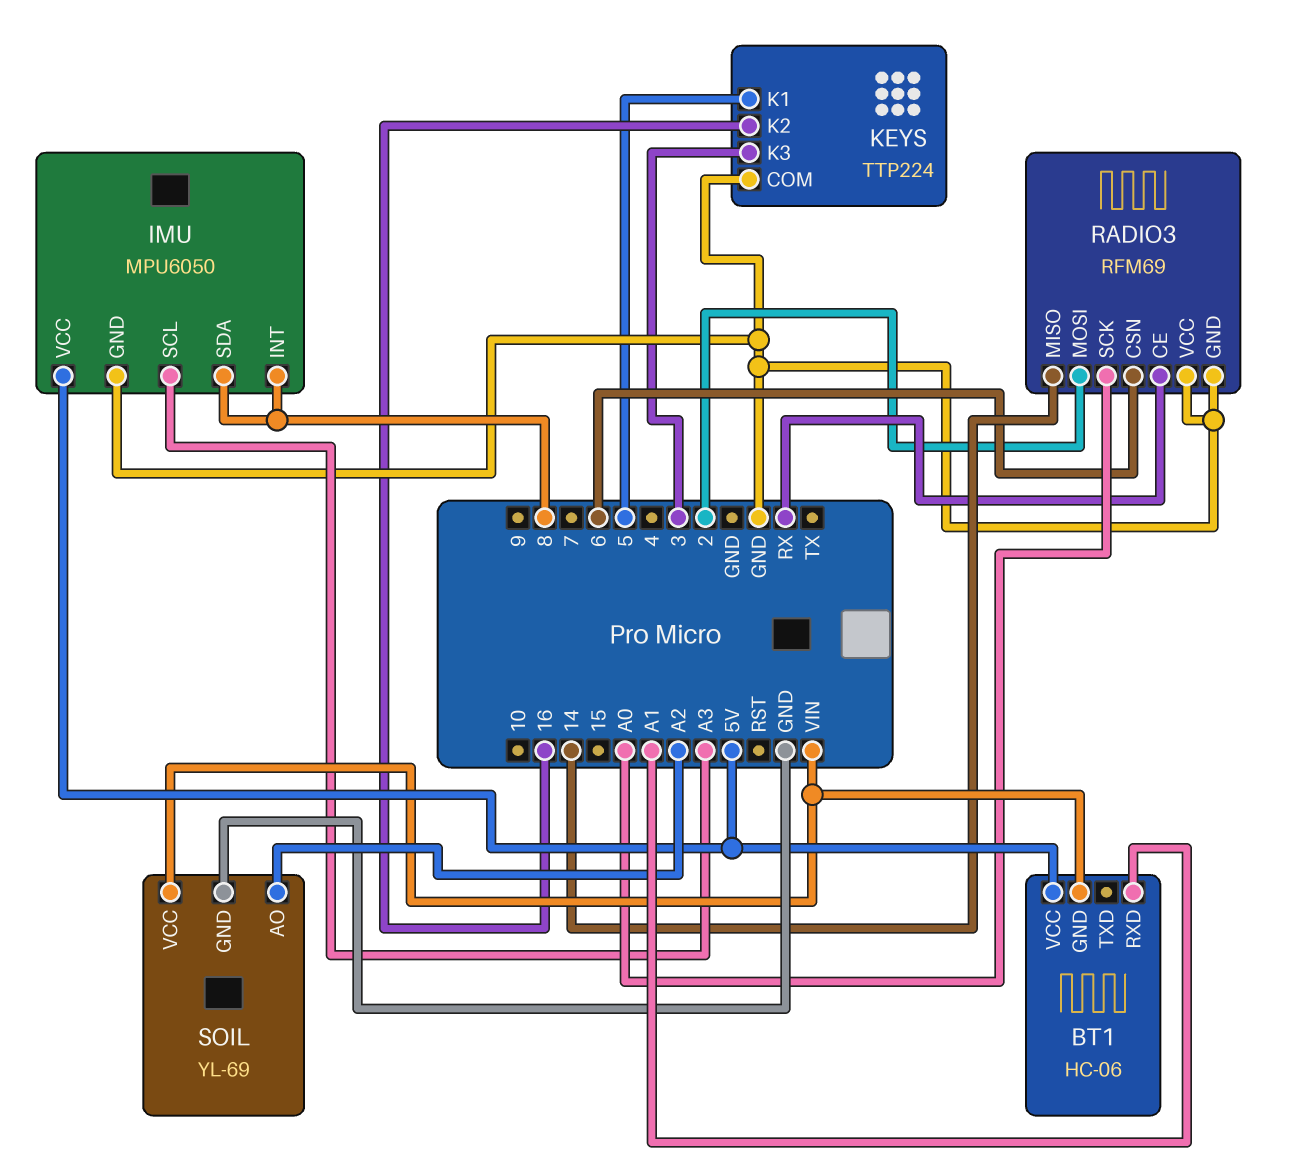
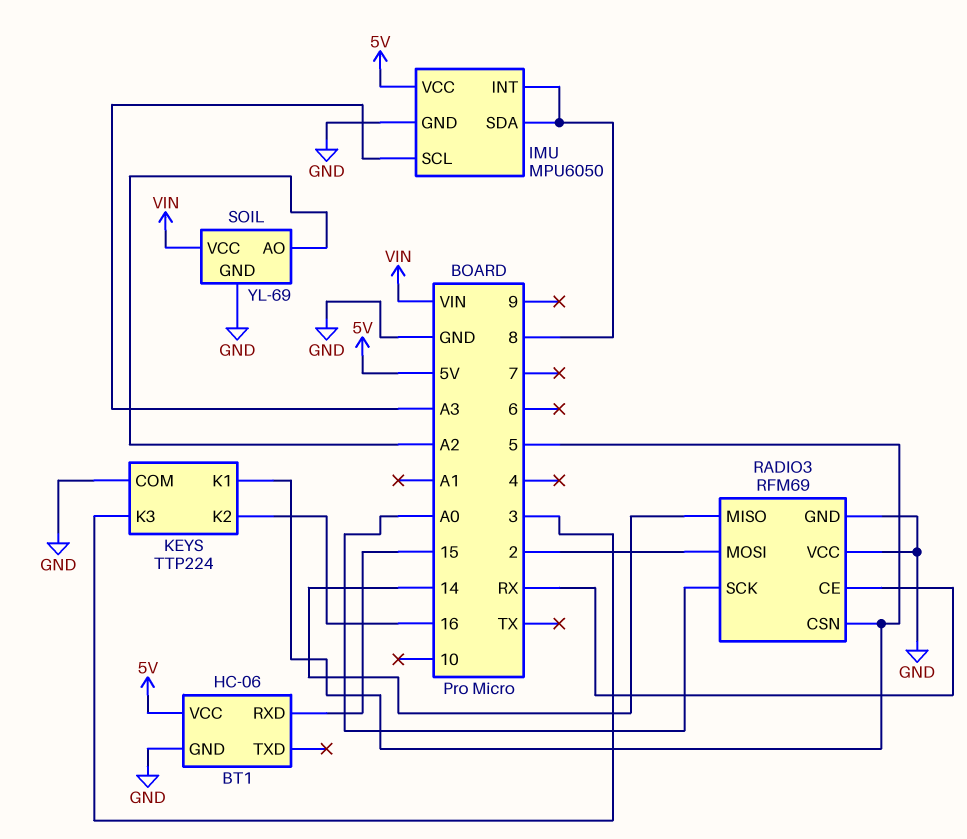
BT1 pin GND: VIN -> GND
BT1 pin RXD: A1 -> 15
RADIO3 pin CSN: 6 -> 5

